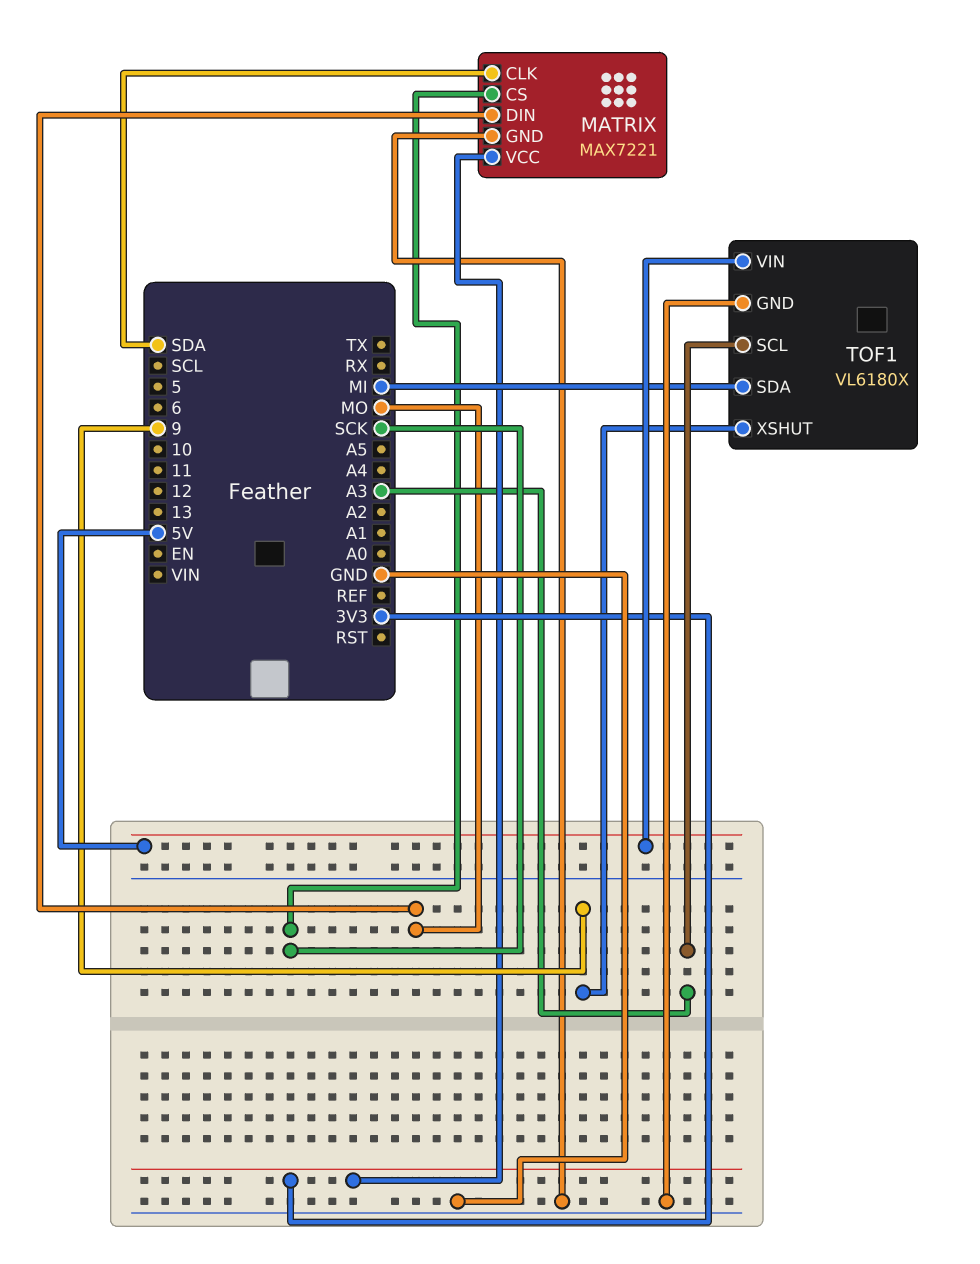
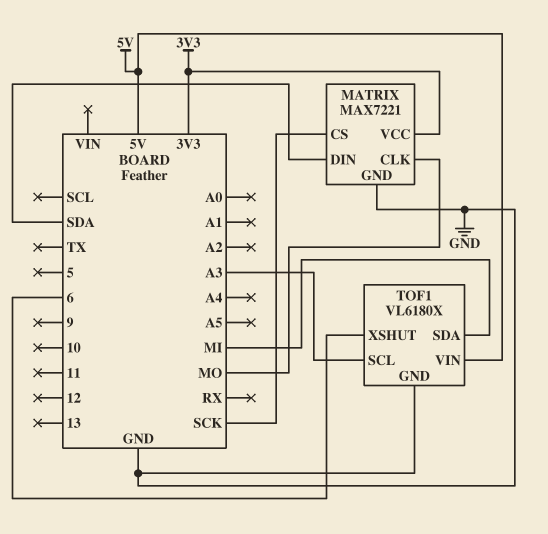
MATRIX pin CLK: SDA -> MO
MATRIX pin DIN: MO -> SDA
TOF1 pin XSHUT: 9 -> 6

